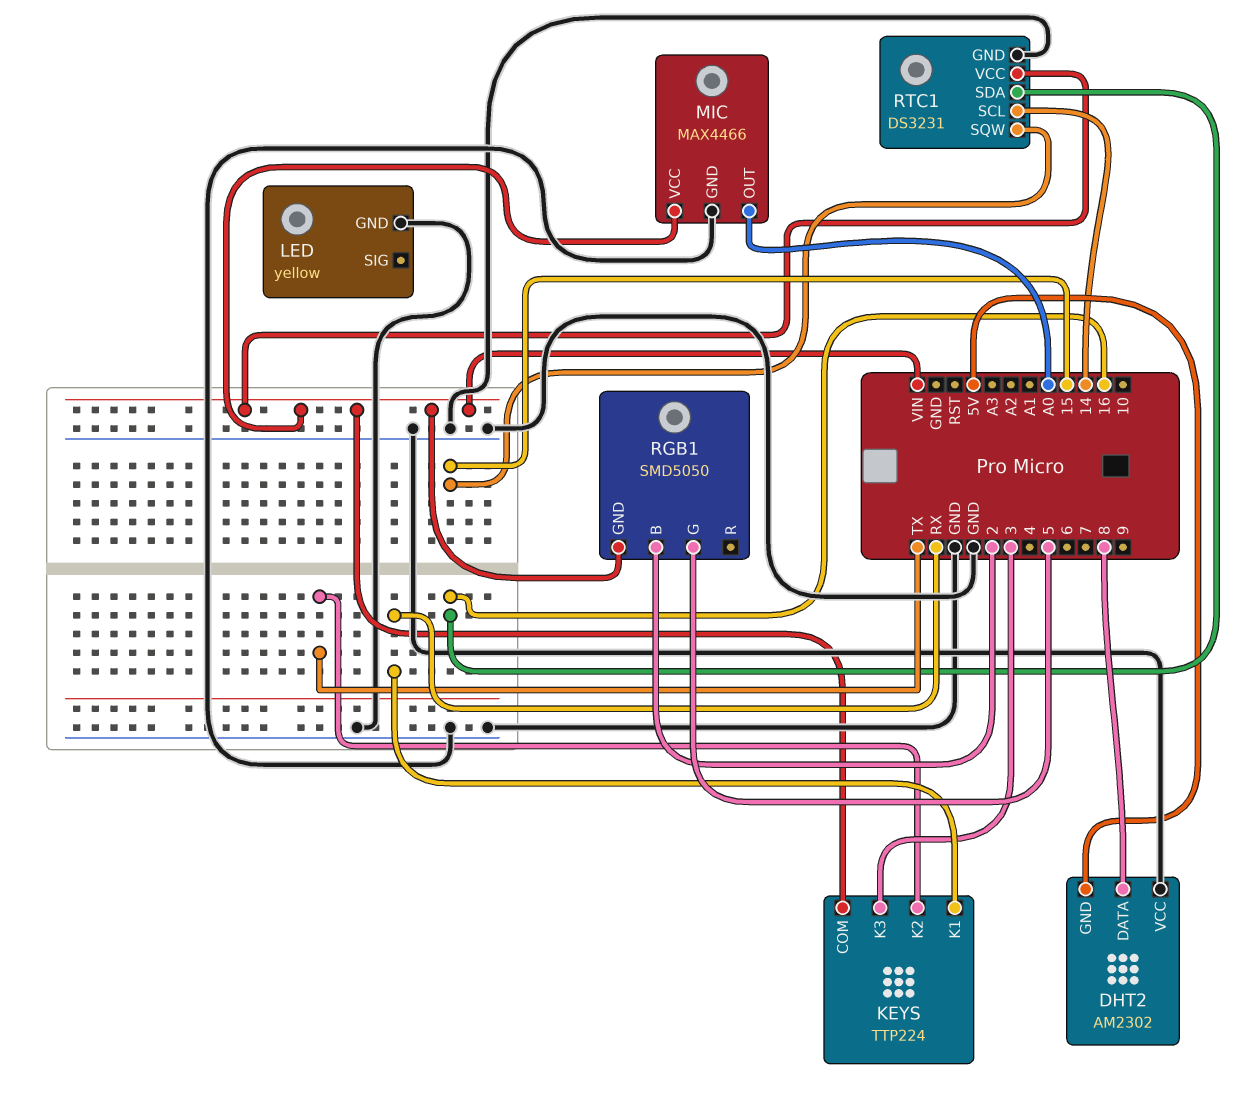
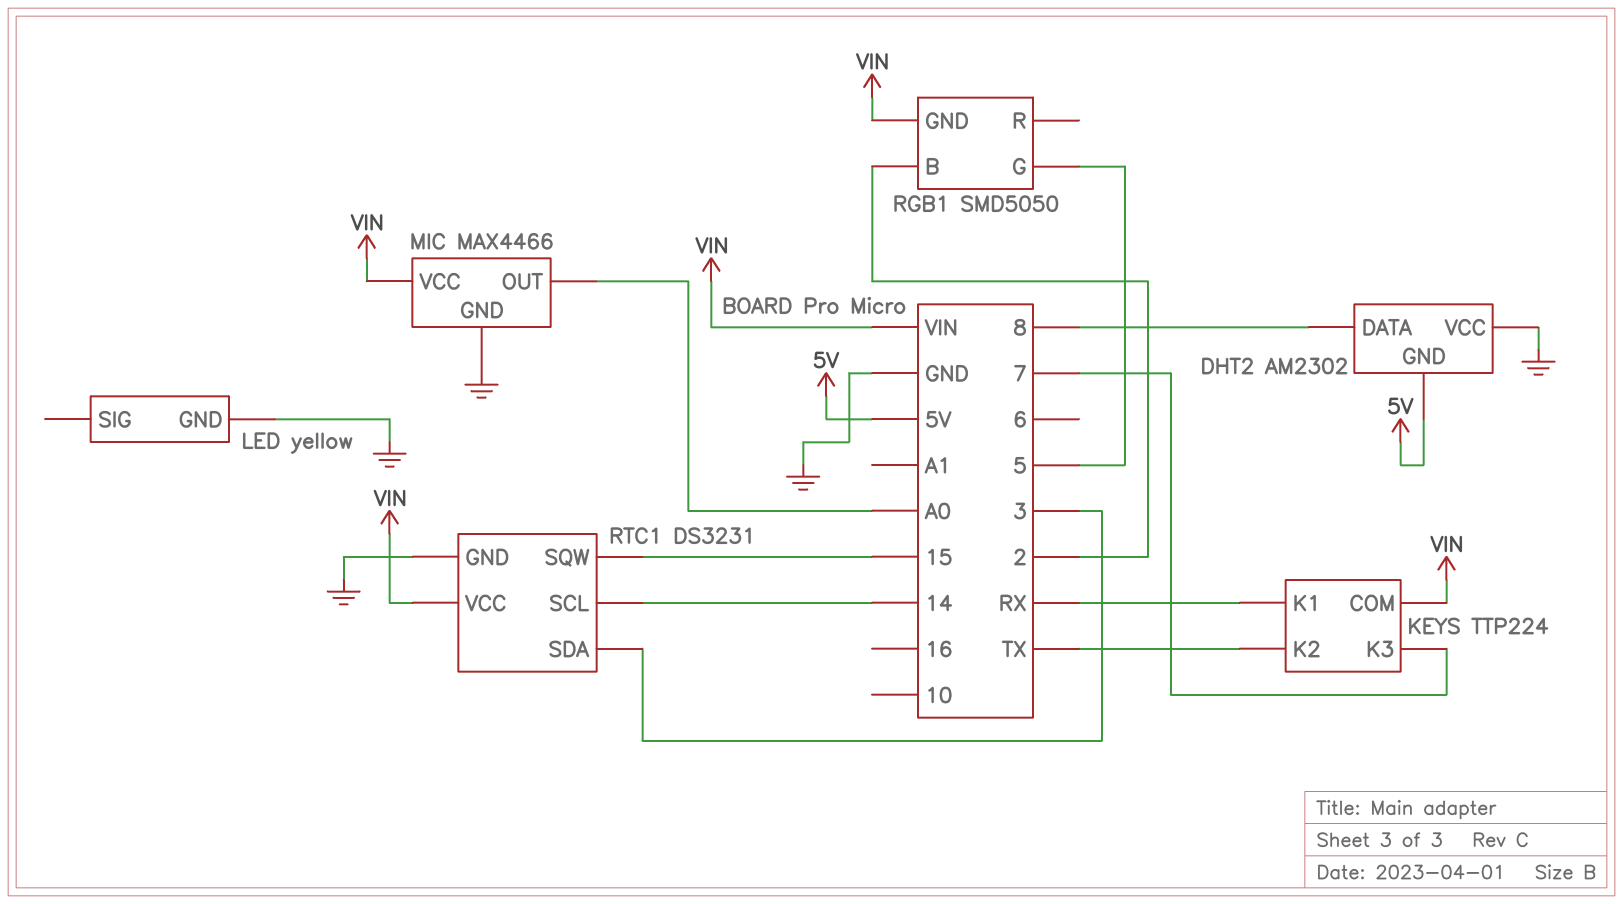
KEYS pin K3: 3 -> 7
RTC1 pin SDA: 16 -> 3

